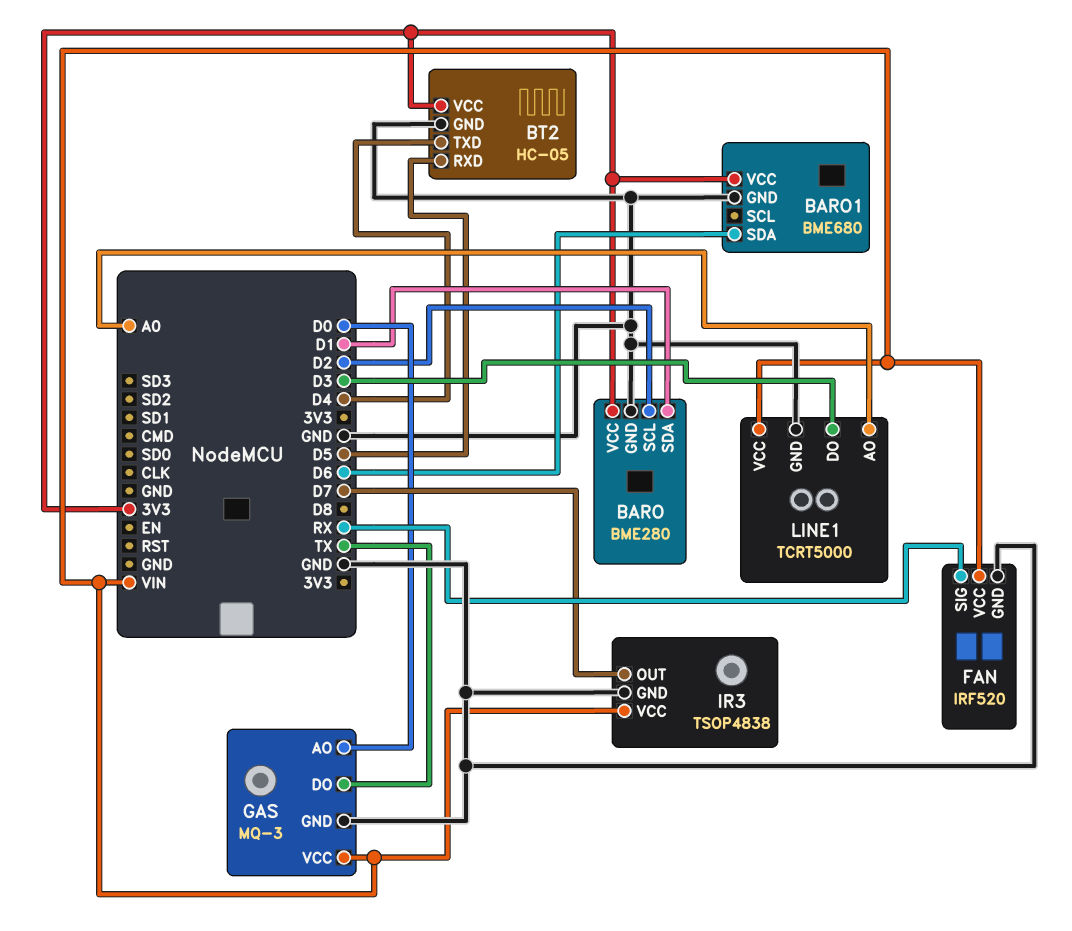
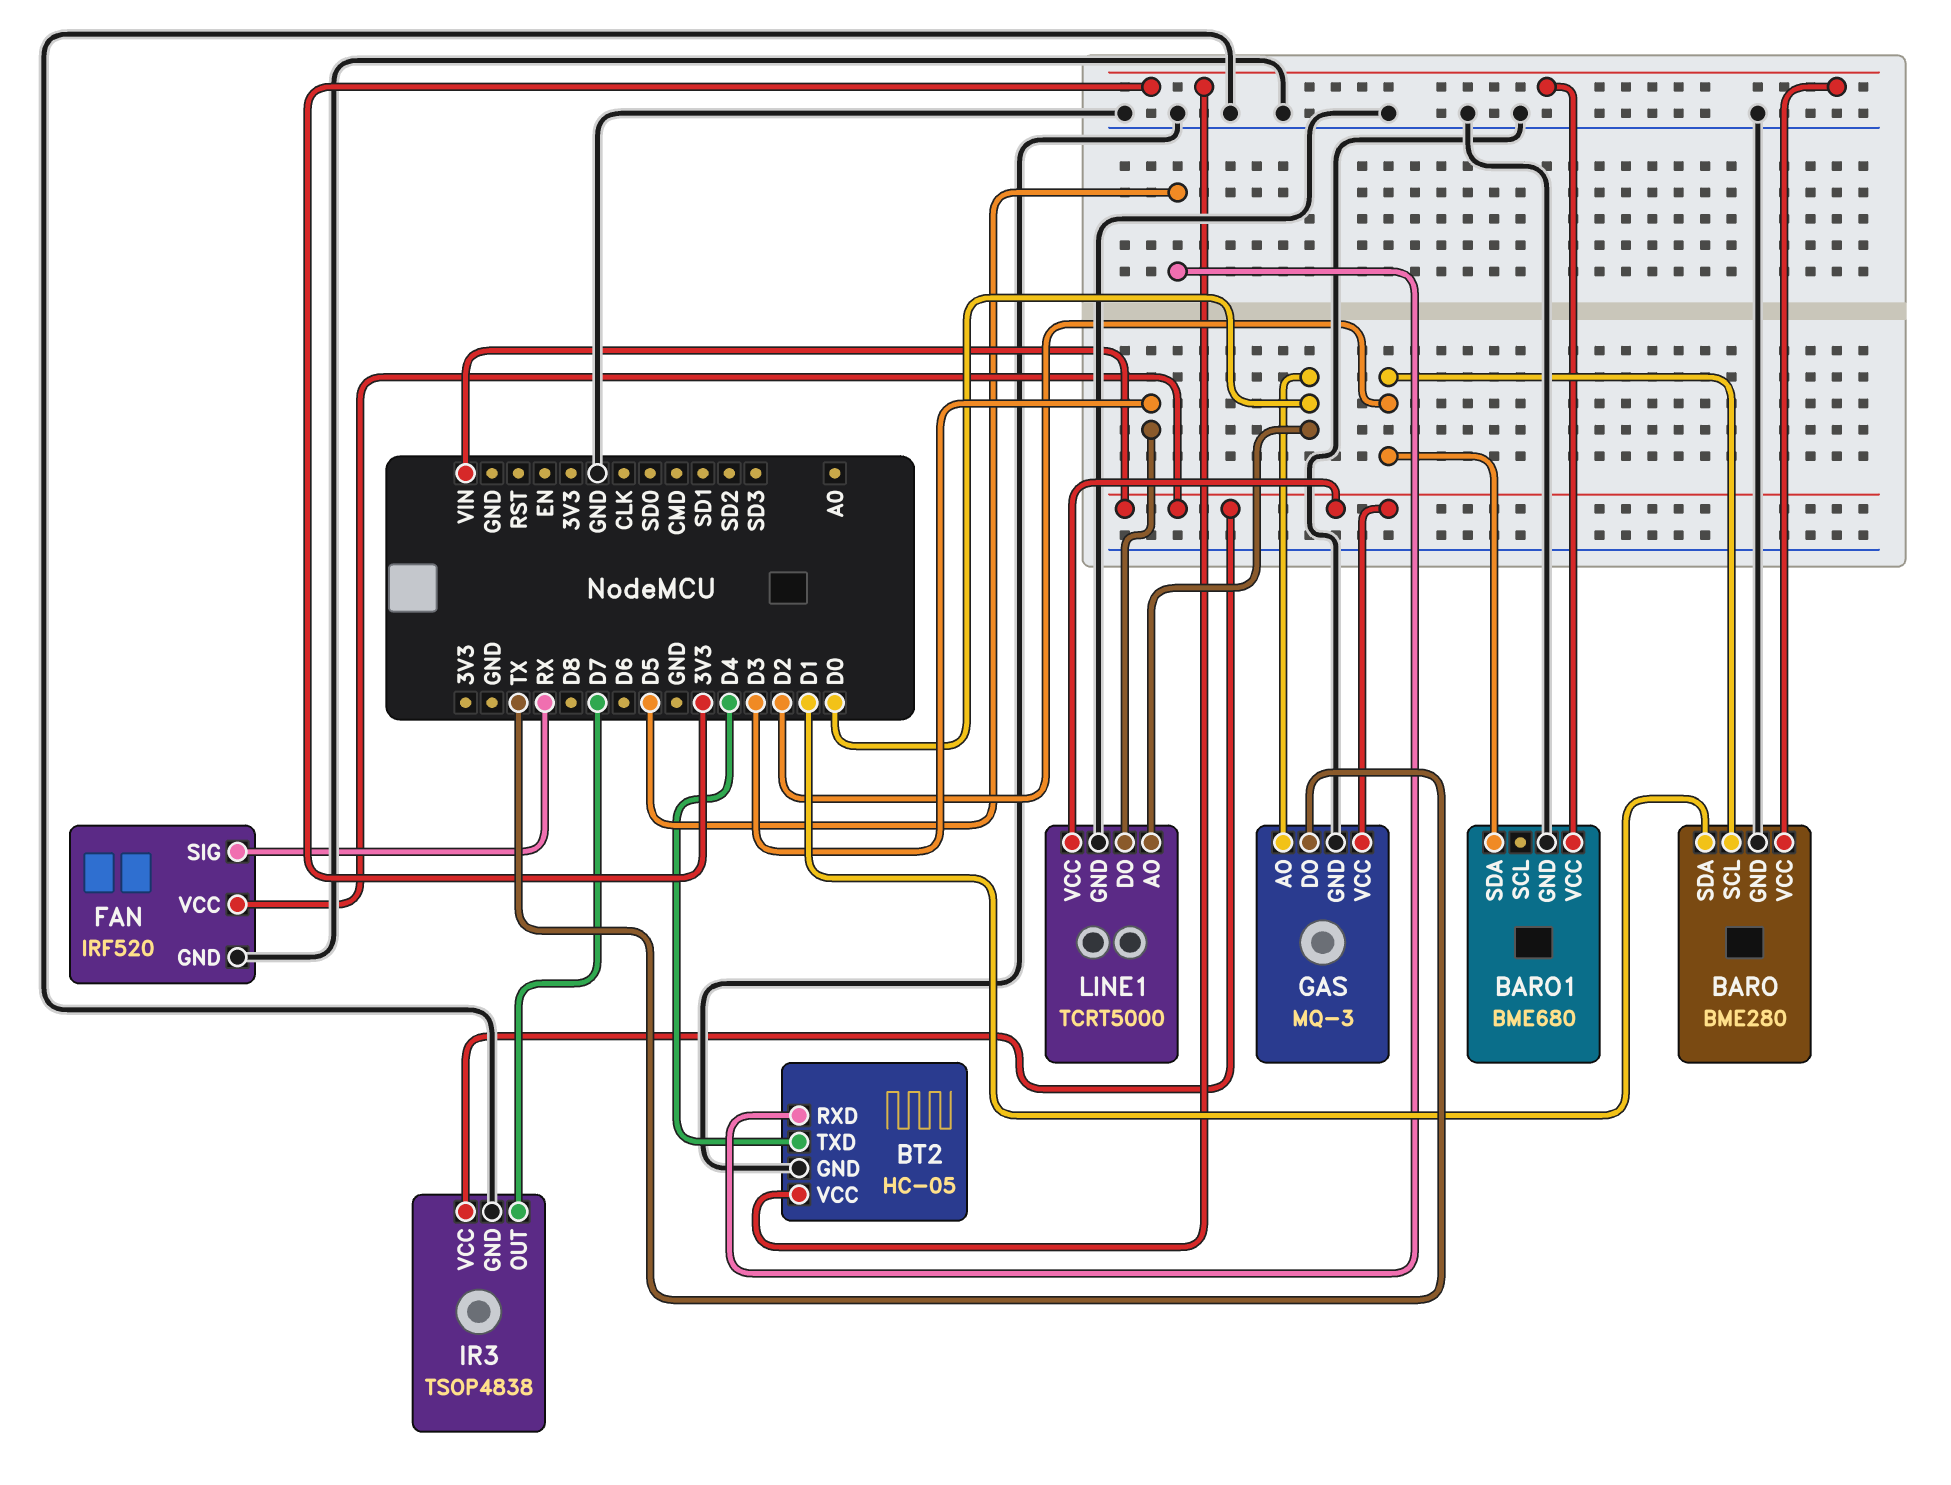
BARO1 pin SDA: D6 -> D2
LINE1 pin AO: A0 -> D0

